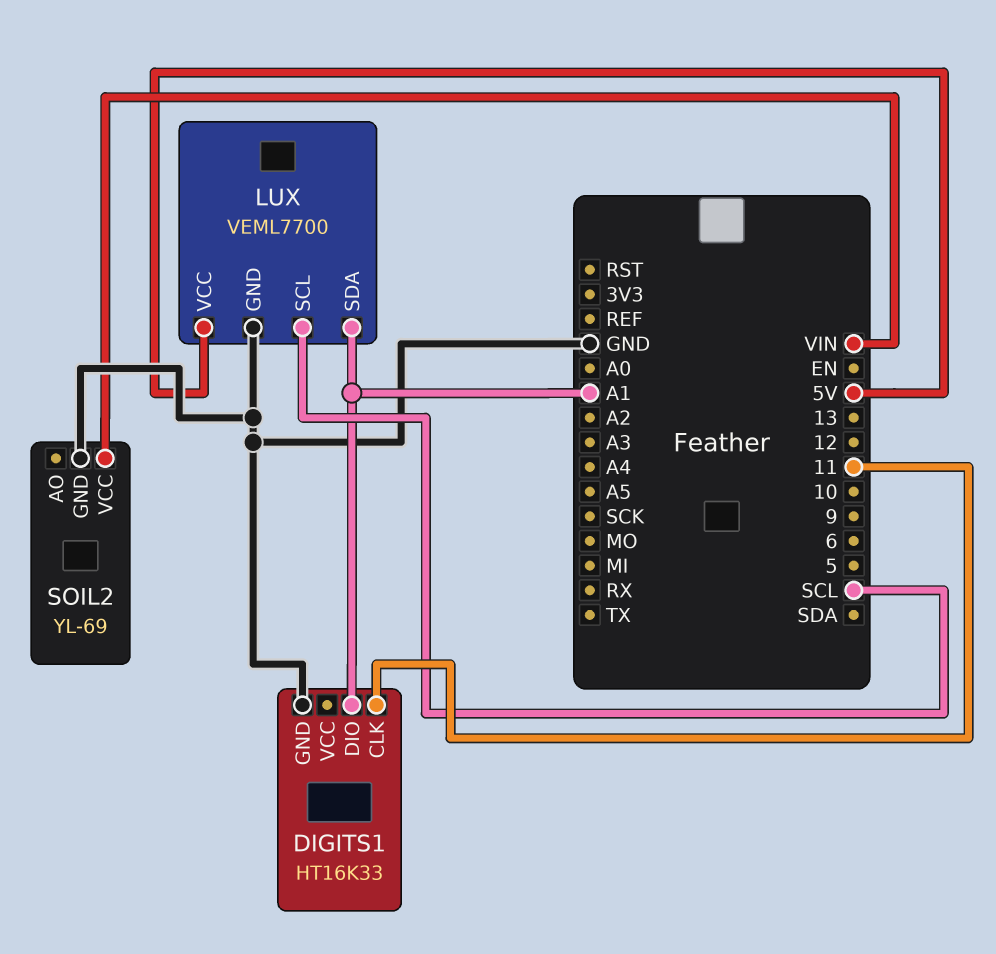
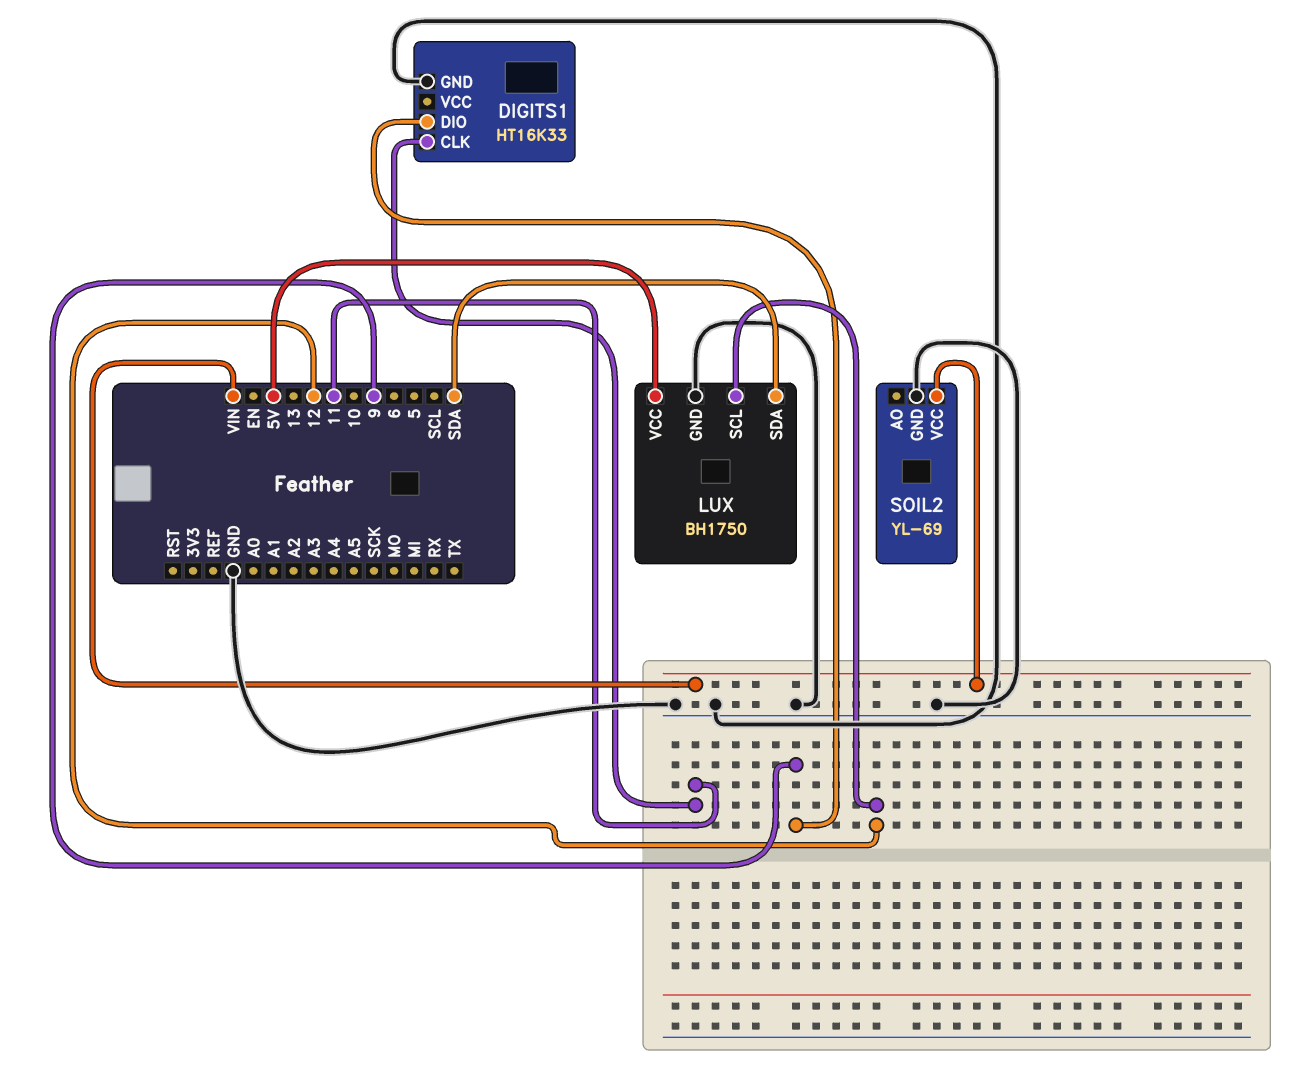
DIGITS1 pin DIO: A1 -> 9
LUX: VEML7700 -> BH1750
LUX pin SCL: SCL -> 12
LUX pin SDA: A1 -> SDA

